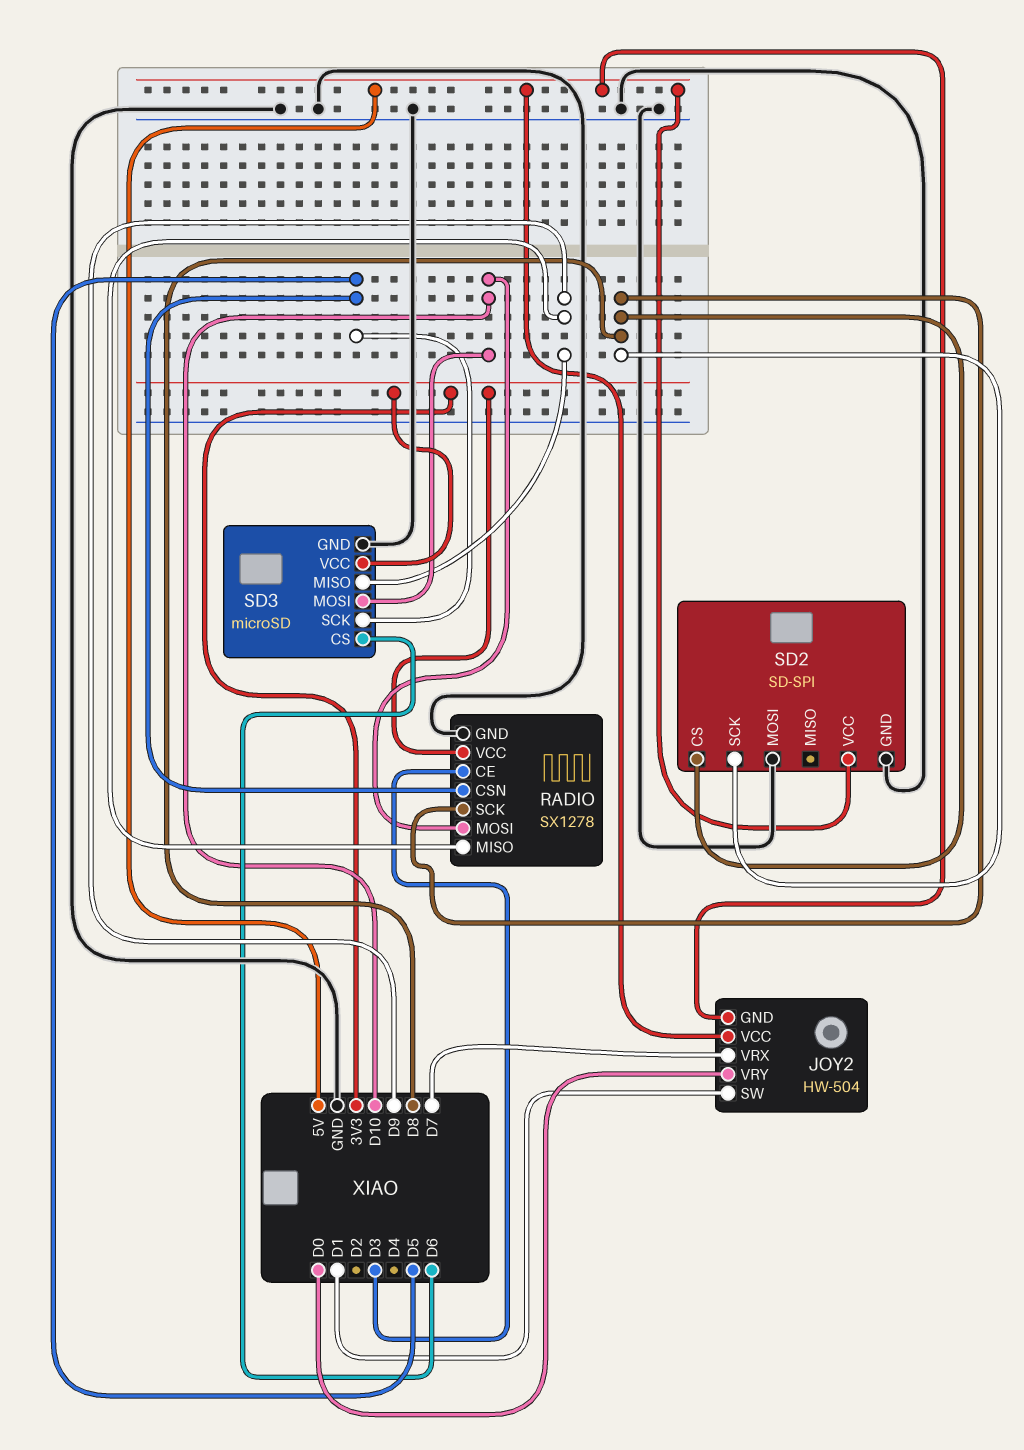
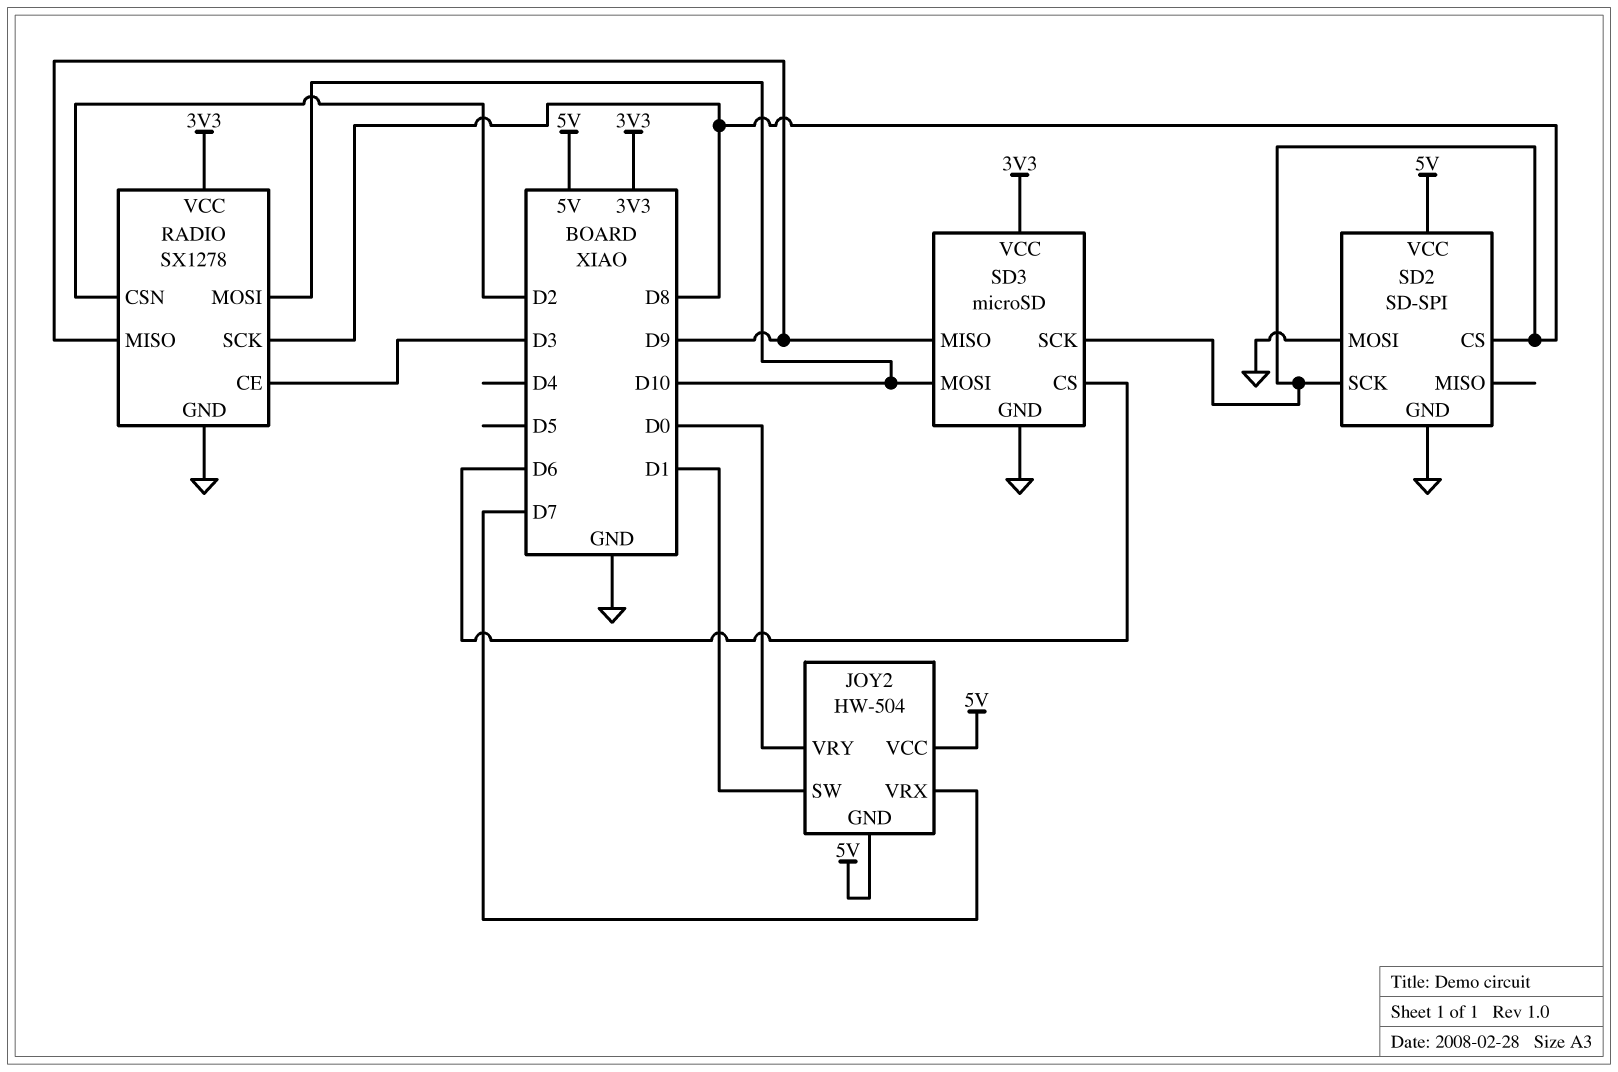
RADIO pin CSN: D5 -> D2
SD3 pin SCK: D5 -> D8

